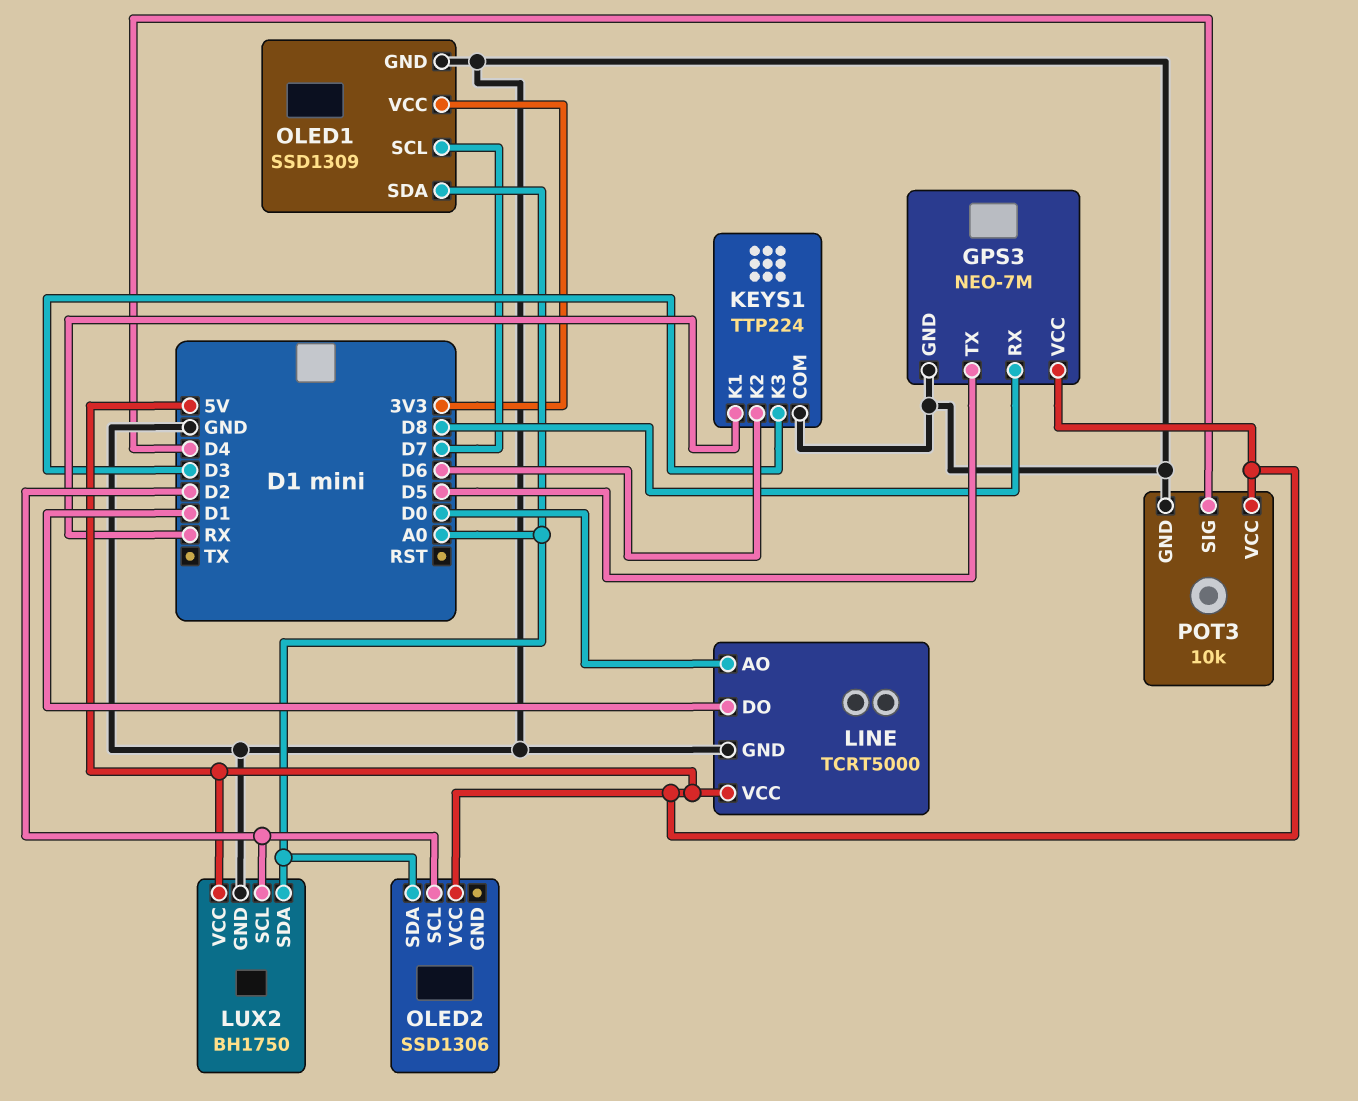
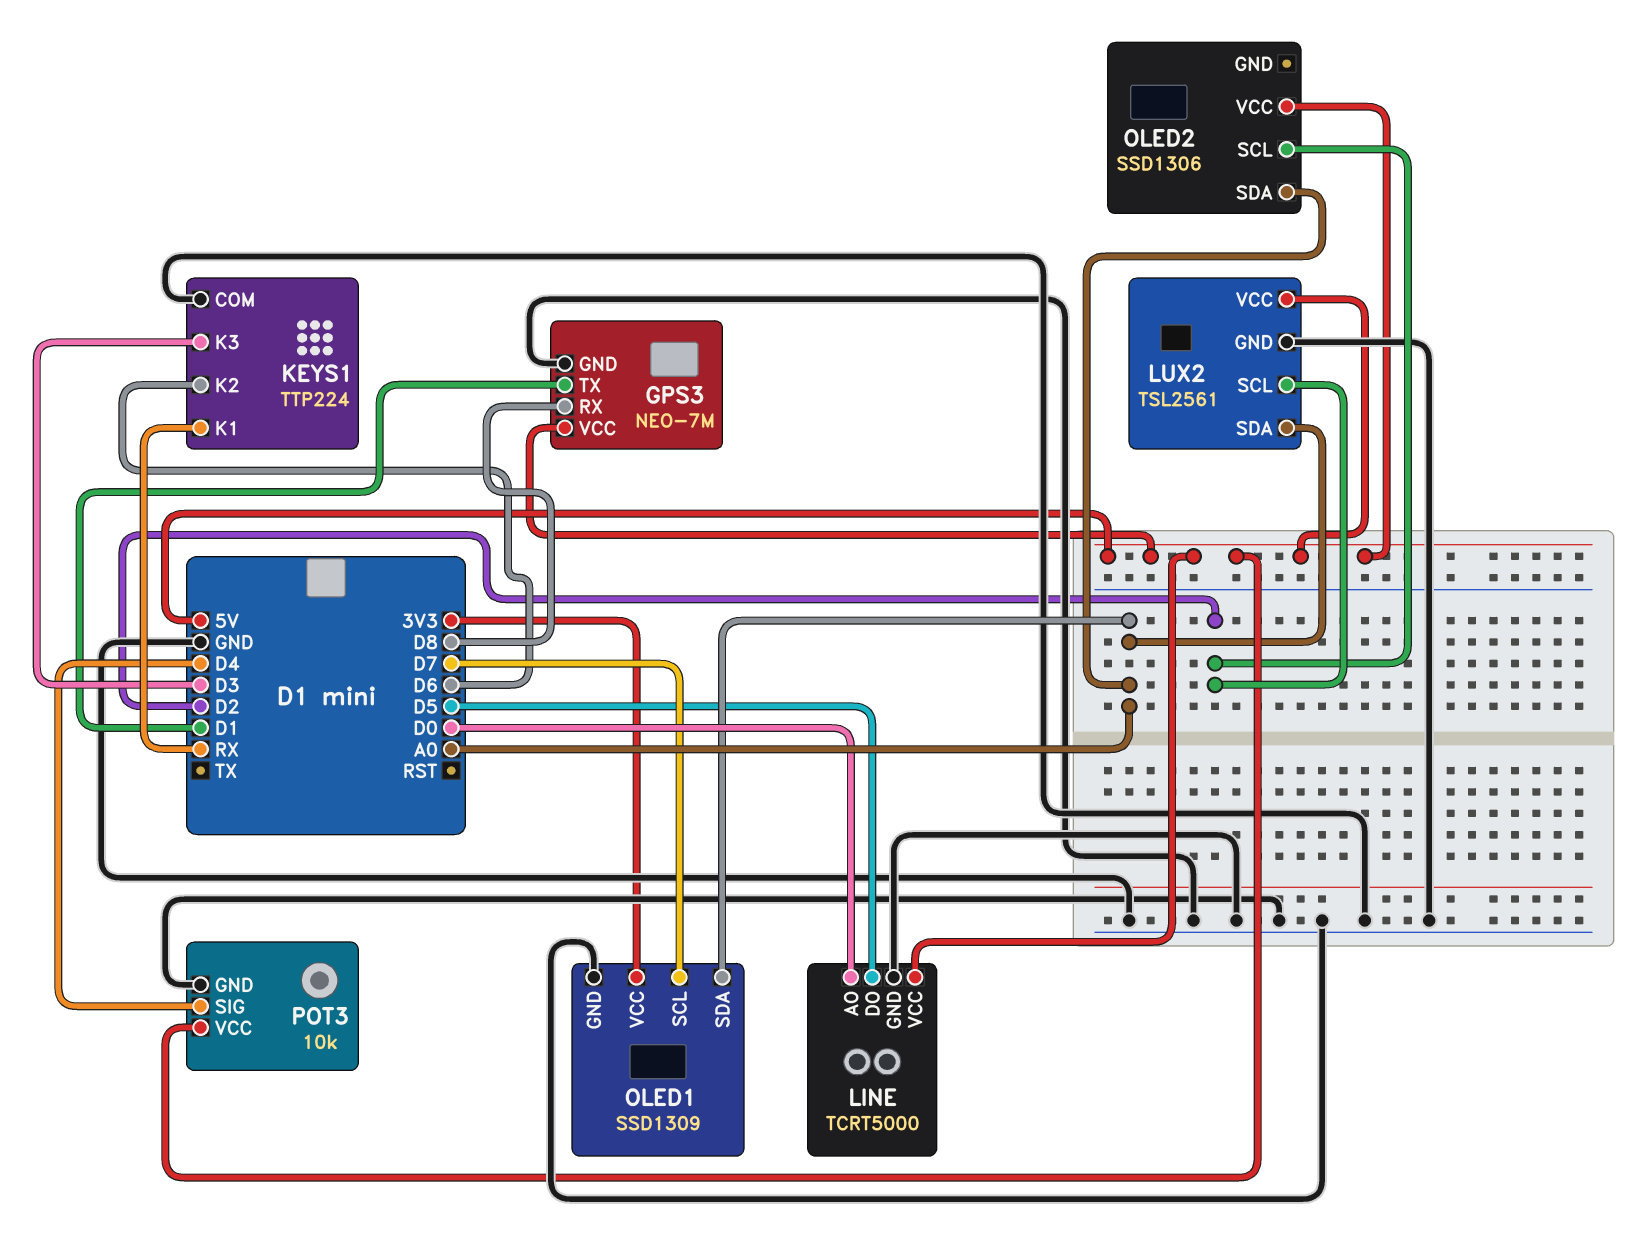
GPS3 pin TX: D5 -> D1
LINE pin DO: D1 -> D5
LUX2: BH1750 -> TSL2561

